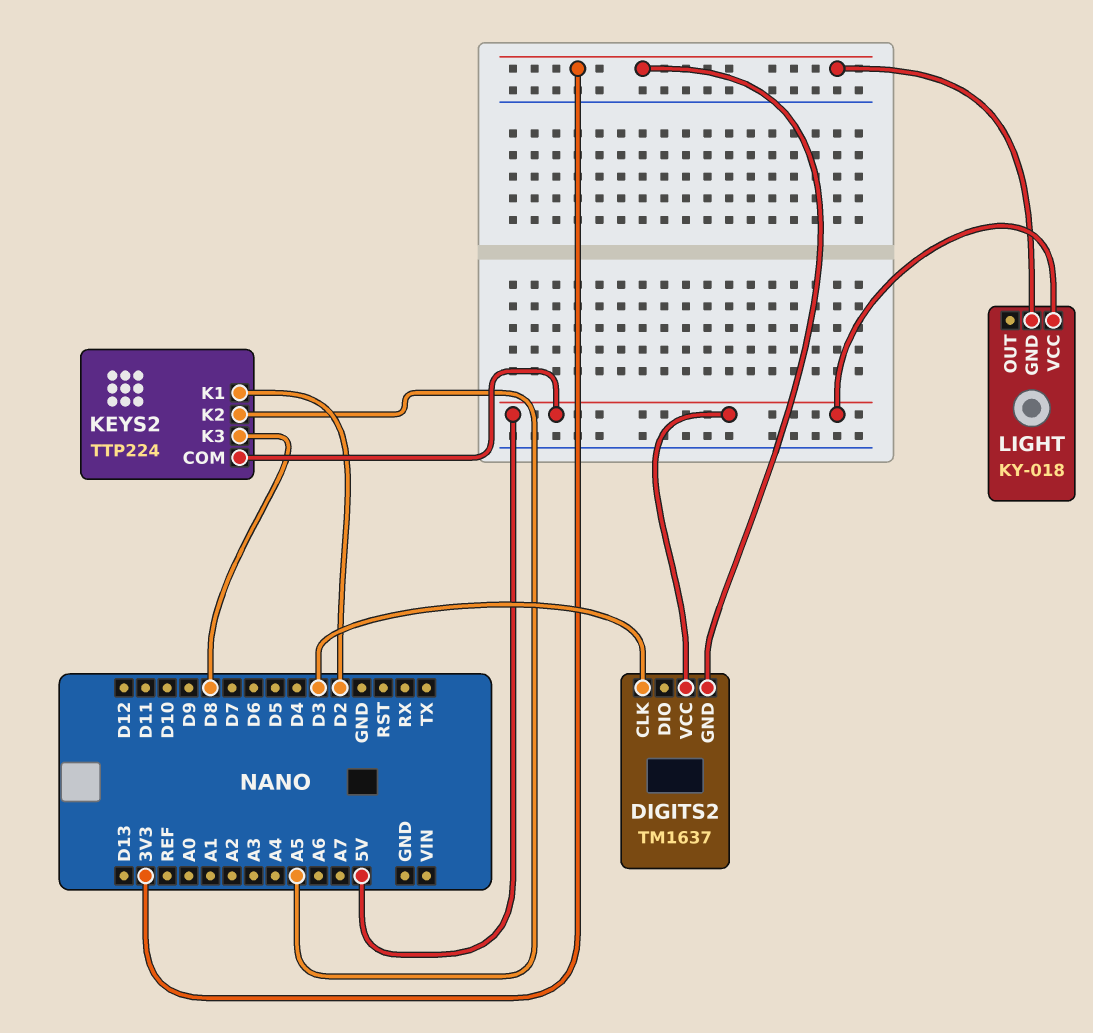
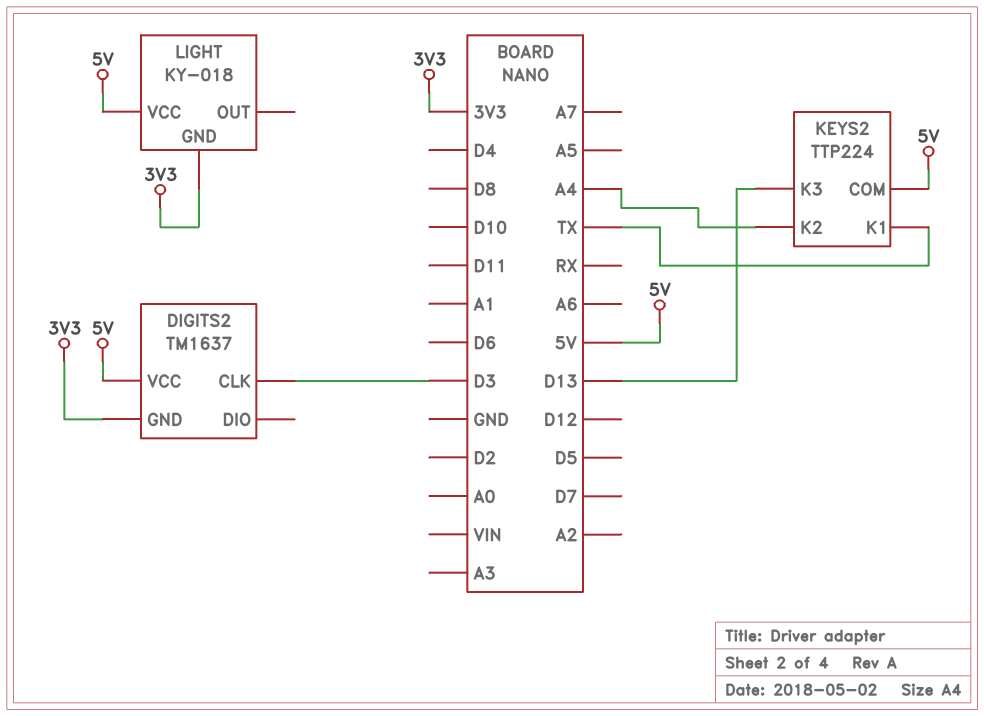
KEYS2 pin K1: D2 -> TX
KEYS2 pin K2: A5 -> A4
KEYS2 pin K3: D8 -> D13

